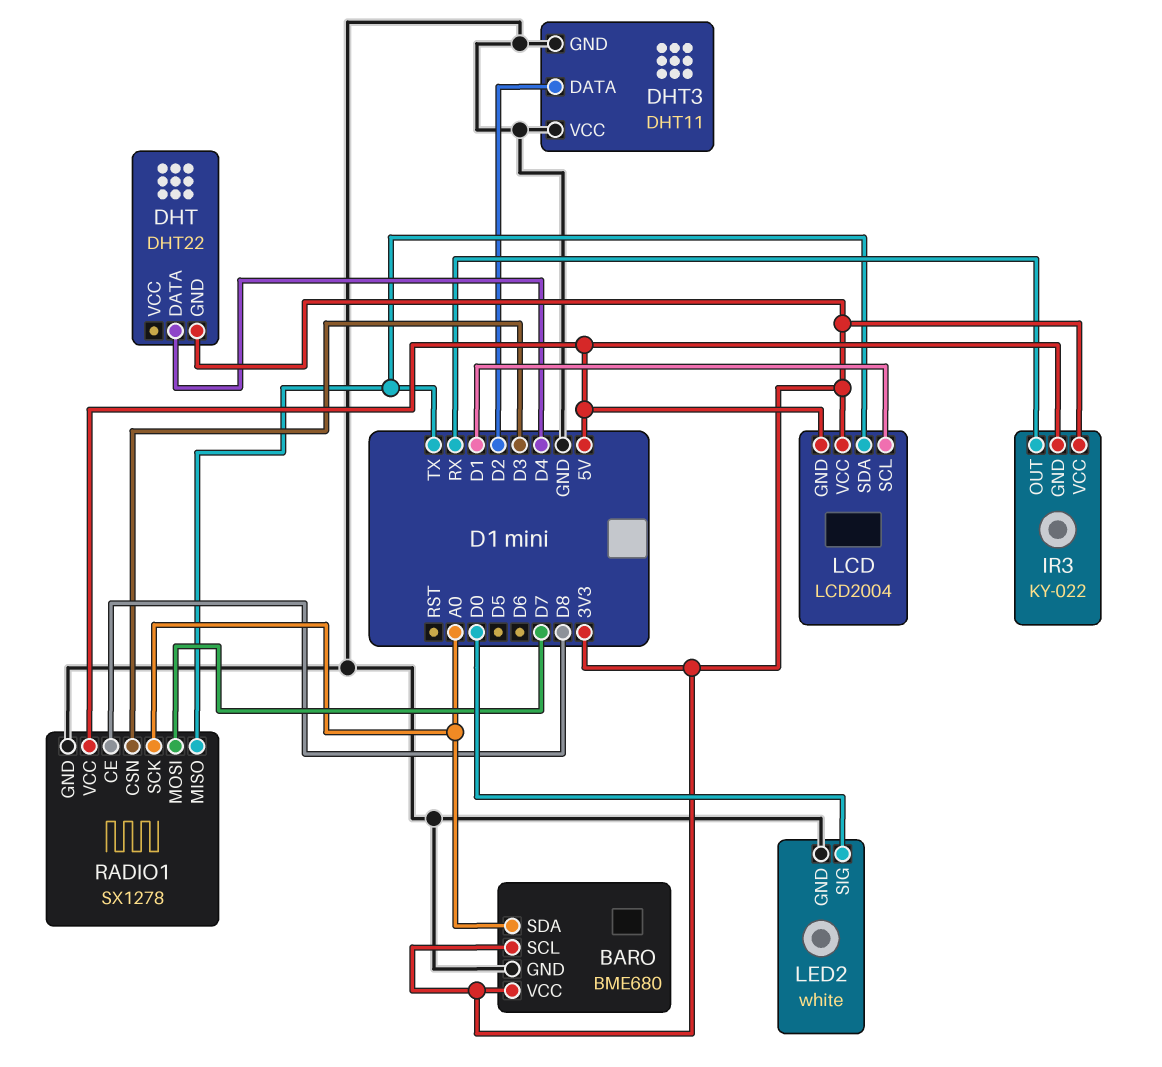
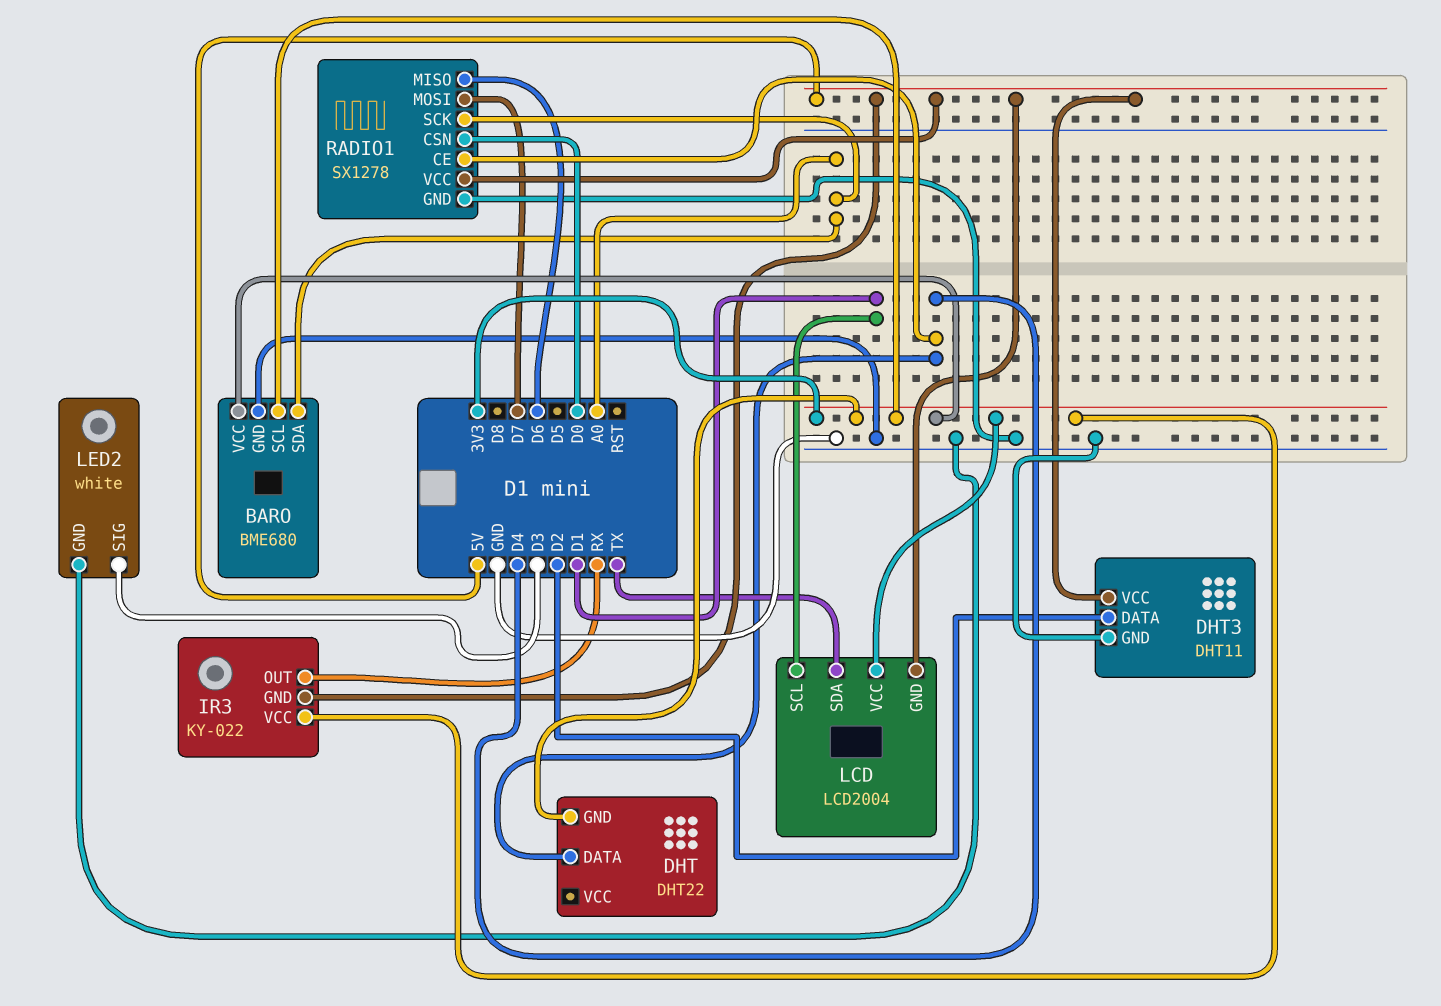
DHT3 pin VCC: GND -> 5V
LED2 pin SIG: D0 -> D3
RADIO1 pin CE: D8 -> D4
RADIO1 pin CSN: D3 -> D0
RADIO1 pin MISO: TX -> D6

